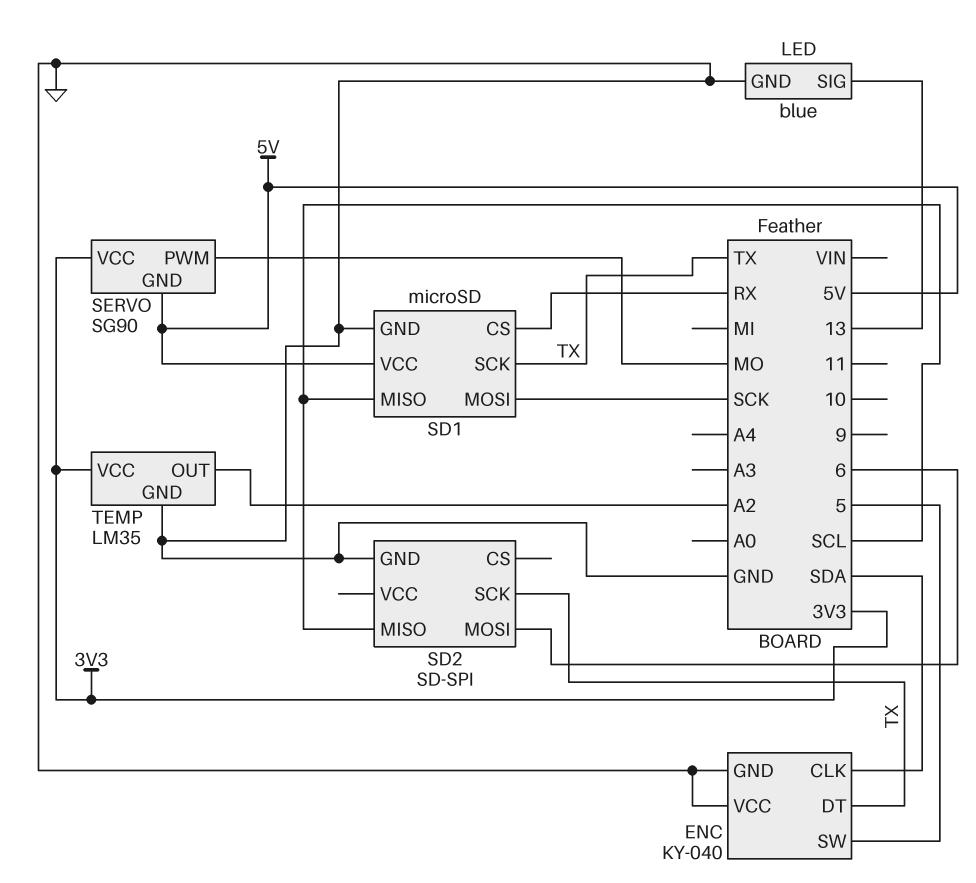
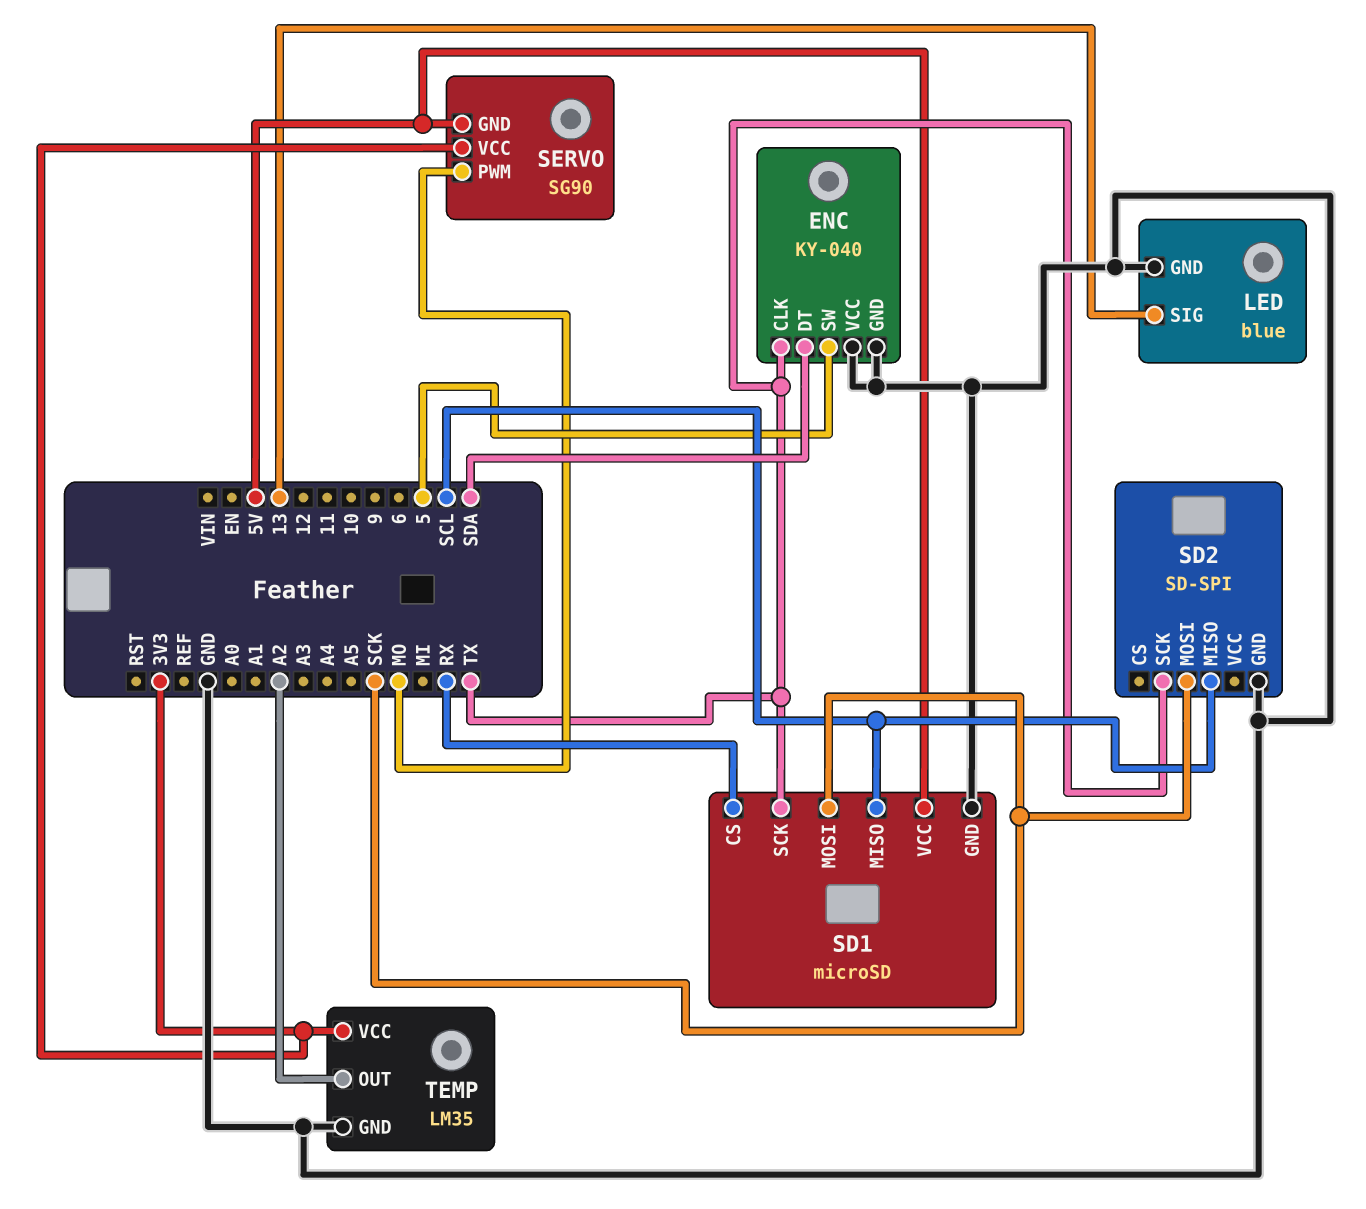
ENC pin CLK: SDA -> TX
ENC pin DT: TX -> SDA
SD2 pin MOSI: 6 -> SCK

